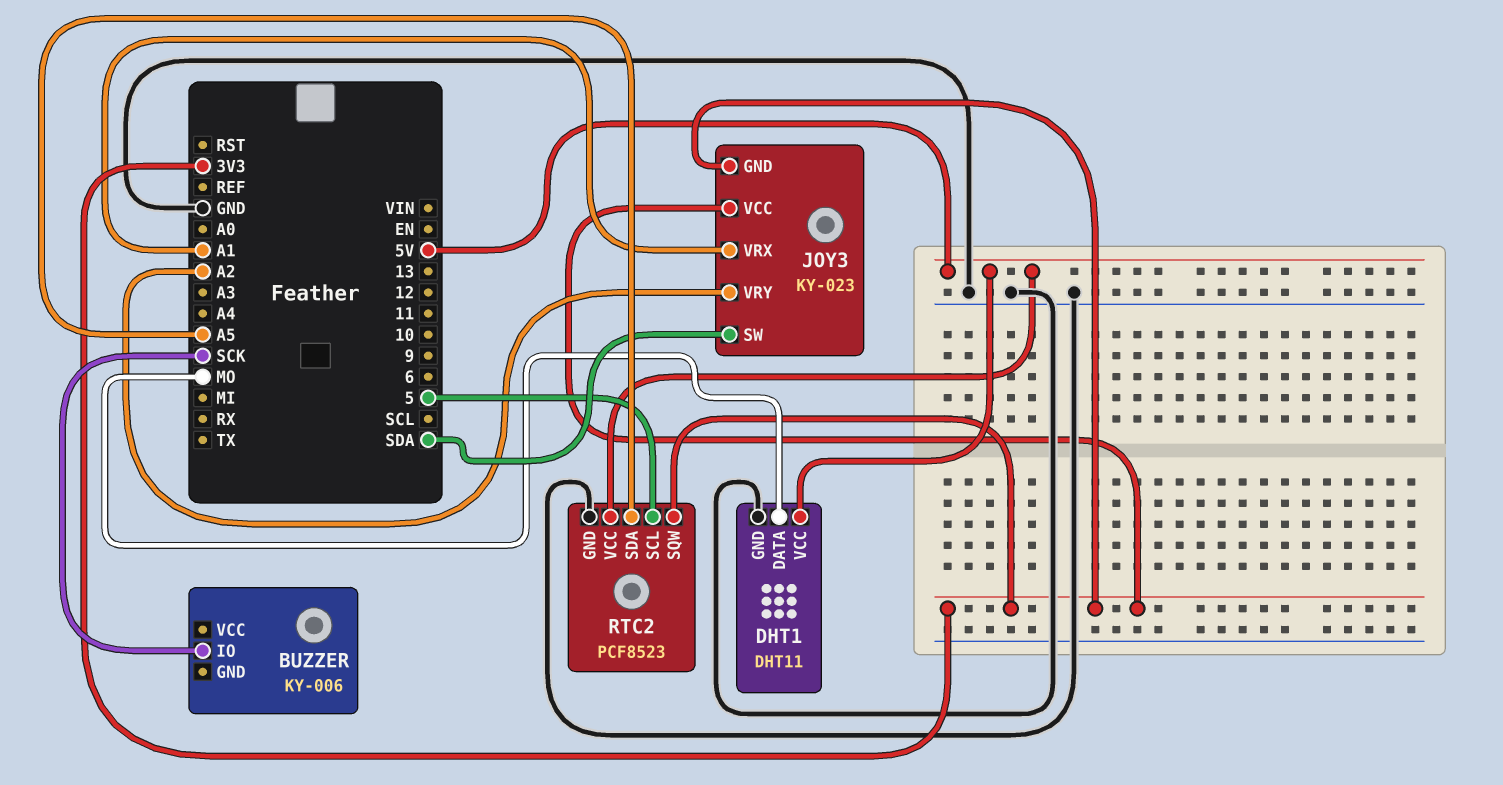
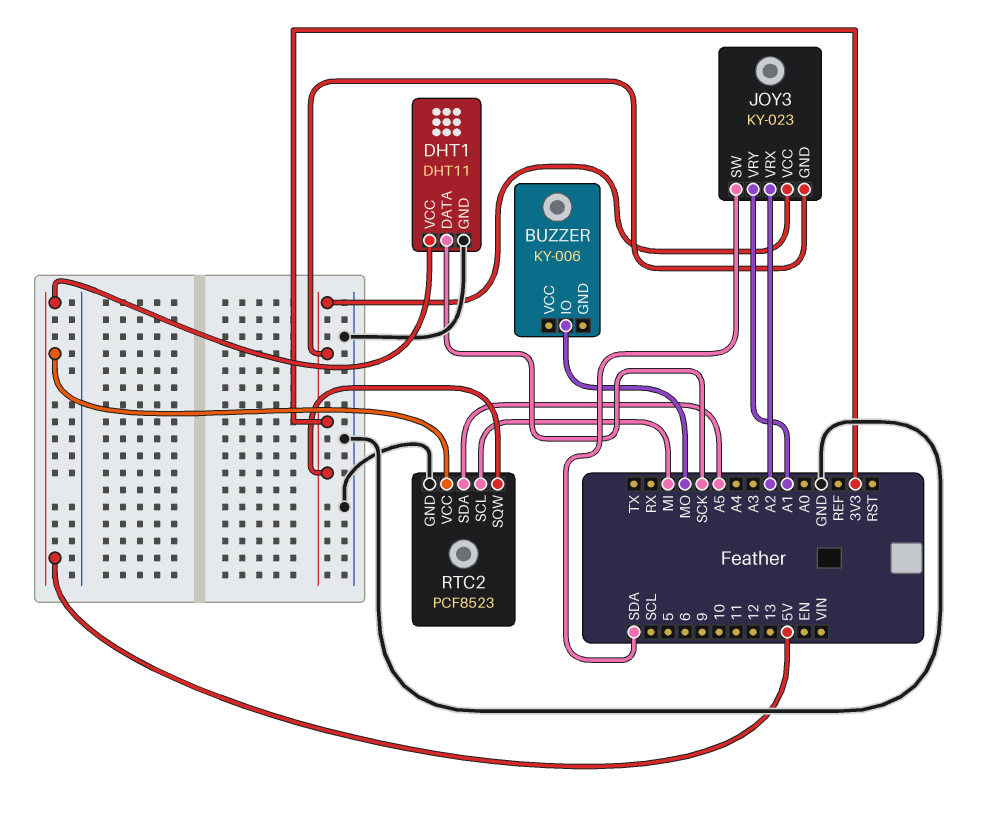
BUZZER pin IO: SCK -> MO
DHT1 pin DATA: MO -> SCK
JOY3 pin VRX: A1 -> A2
JOY3 pin VRY: A2 -> A1
RTC2 pin SCL: 5 -> MI

